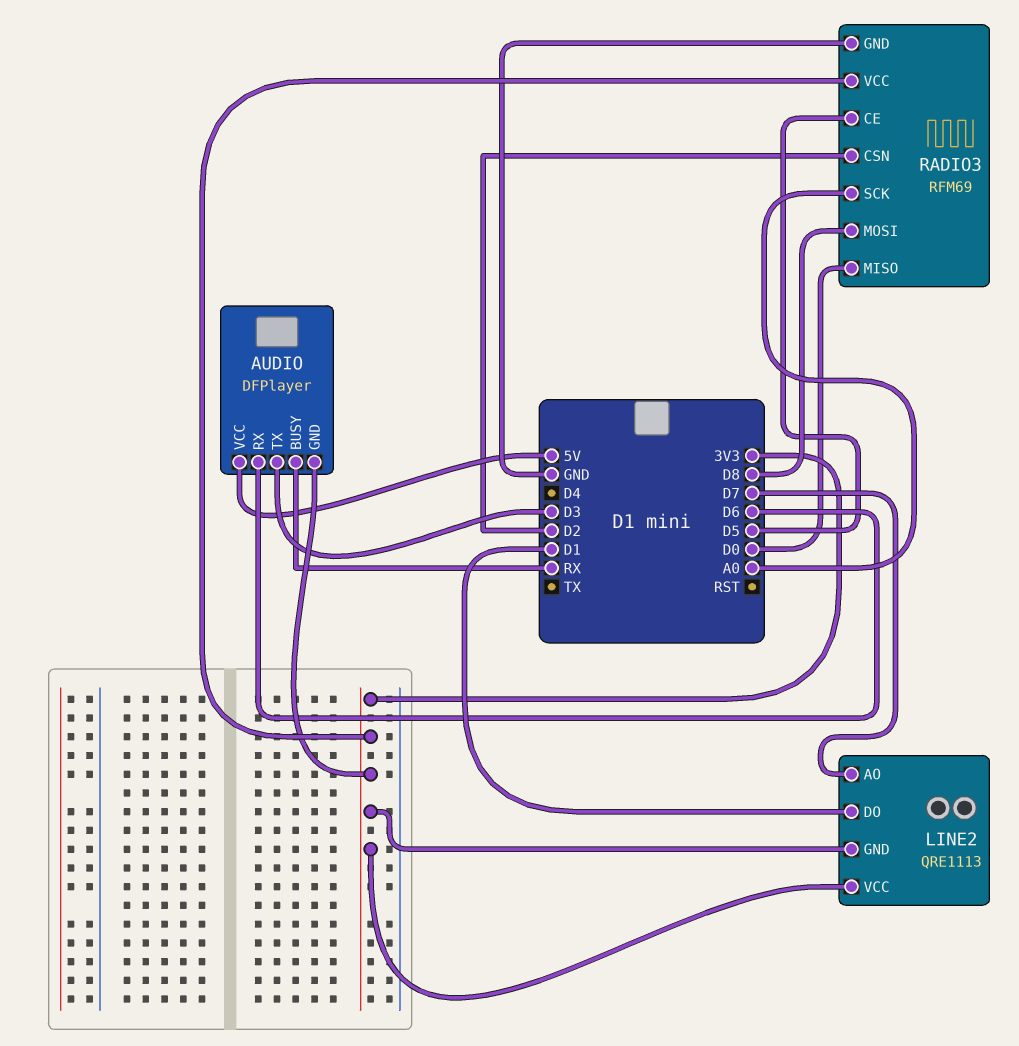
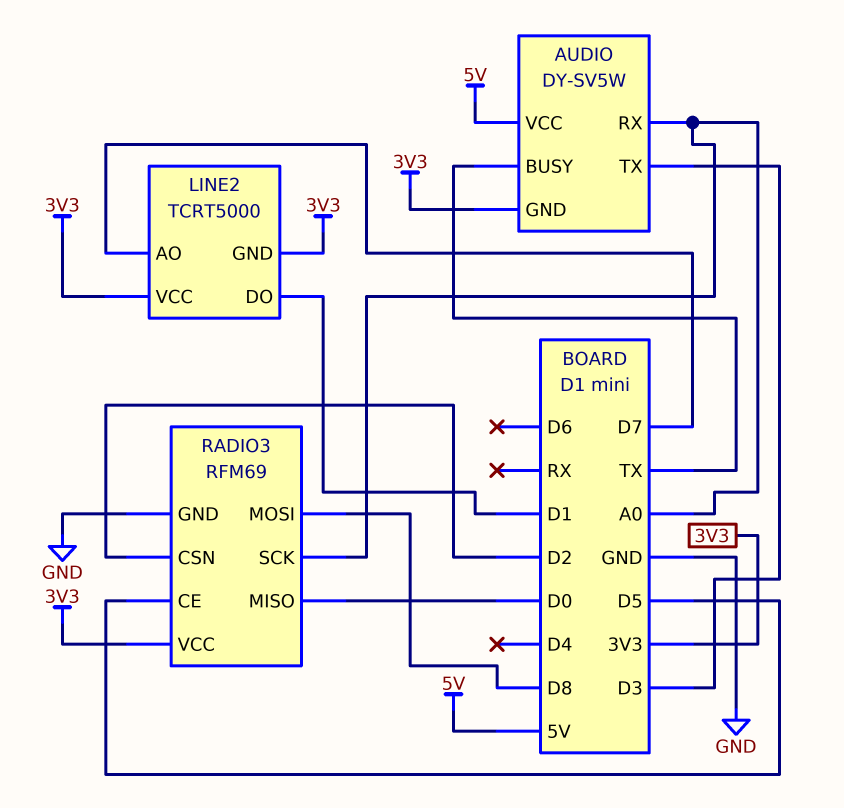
AUDIO: DFPlayer -> DY-SV5W
AUDIO pin BUSY: RX -> TX
AUDIO pin RX: D6 -> A0
LINE2: QRE1113 -> TCRT5000

